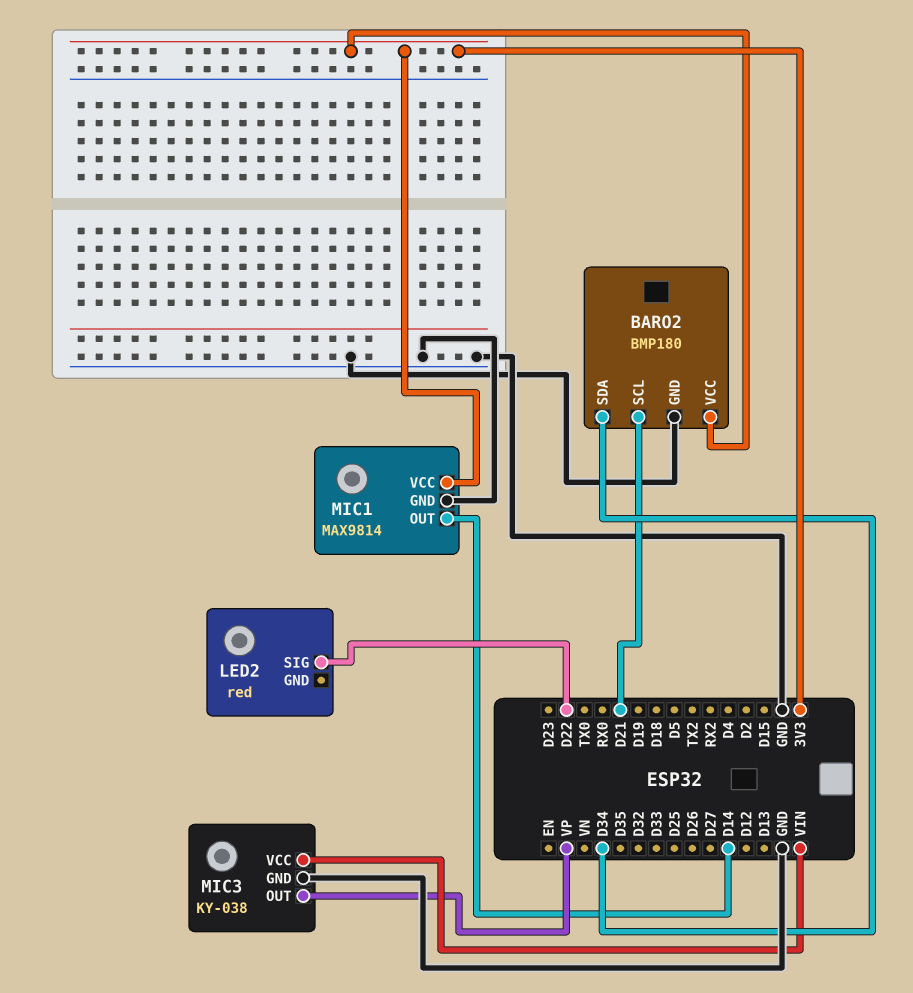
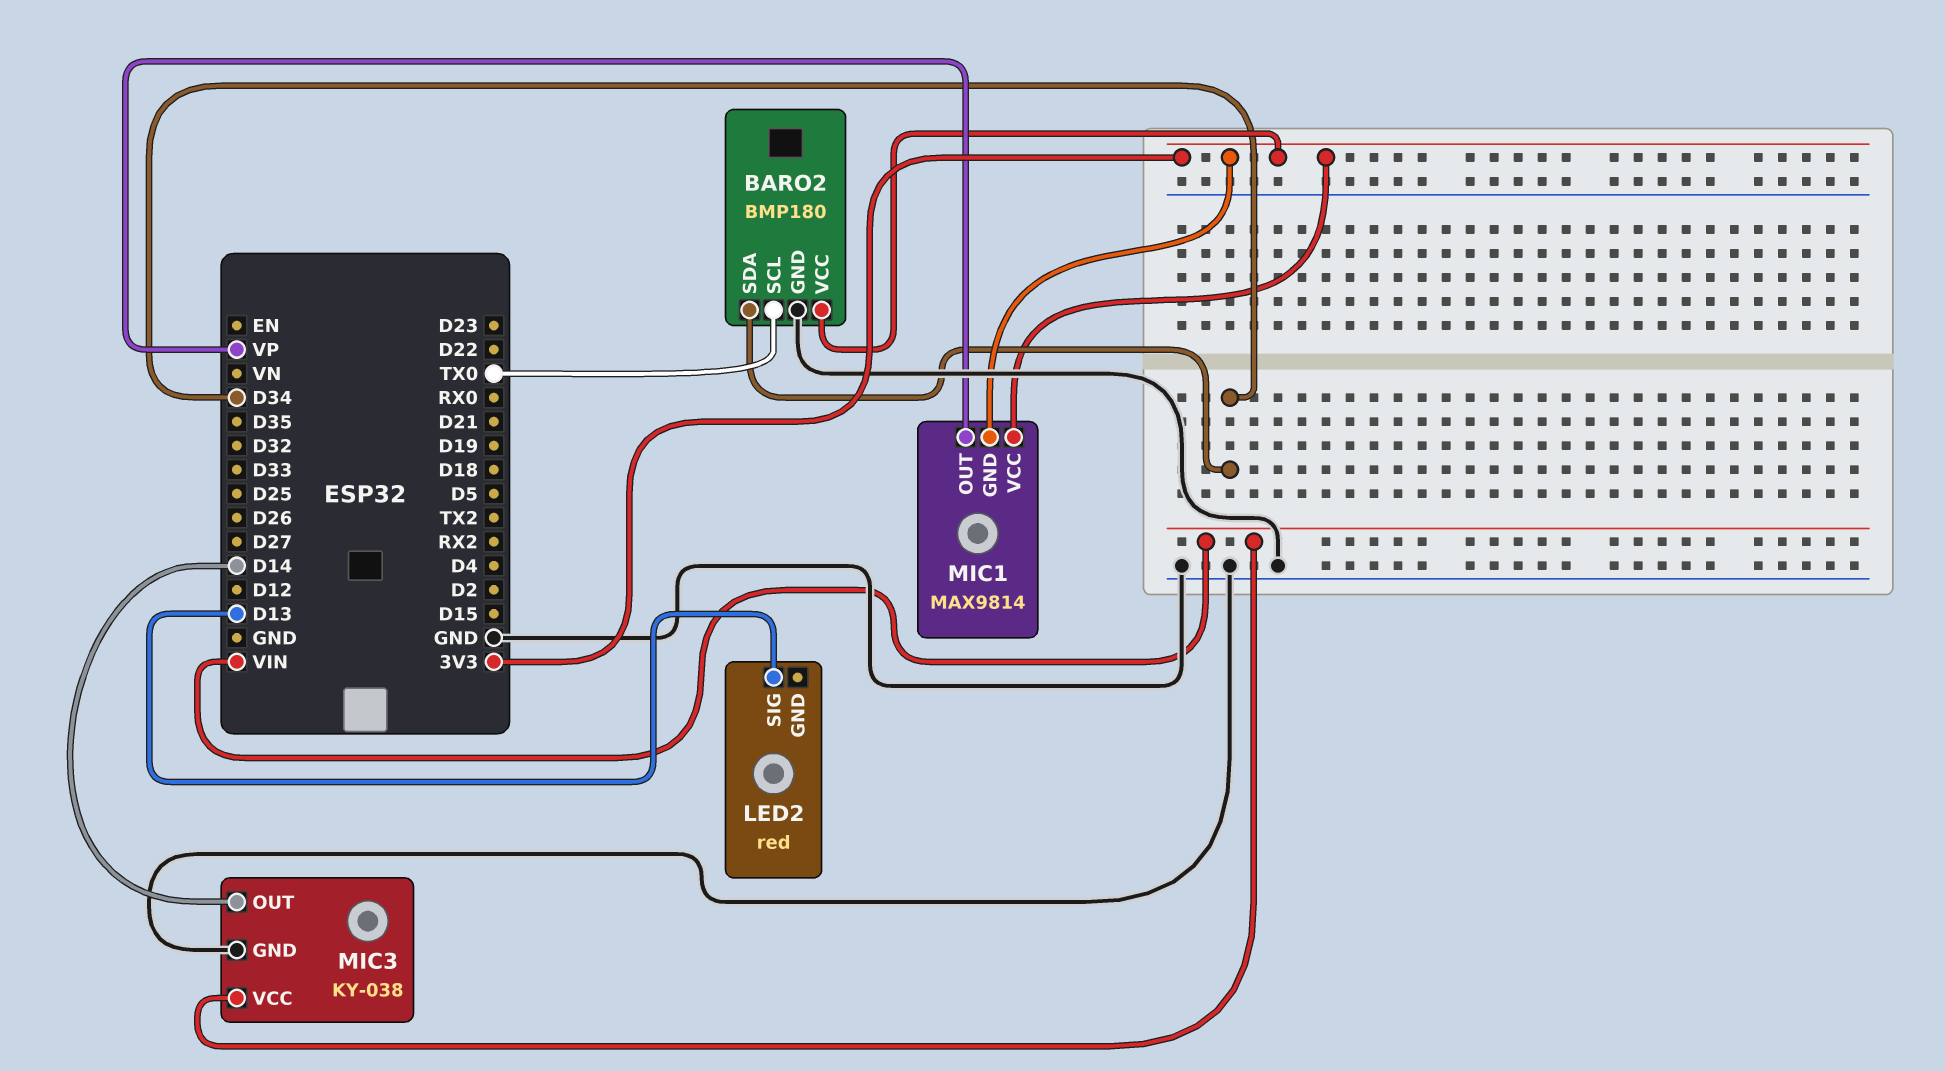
BARO2 pin SCL: D21 -> TX0
LED2 pin SIG: D22 -> D13
MIC1 pin GND: GND -> 3V3
MIC1 pin OUT: D14 -> VP
MIC3 pin OUT: VP -> D14

